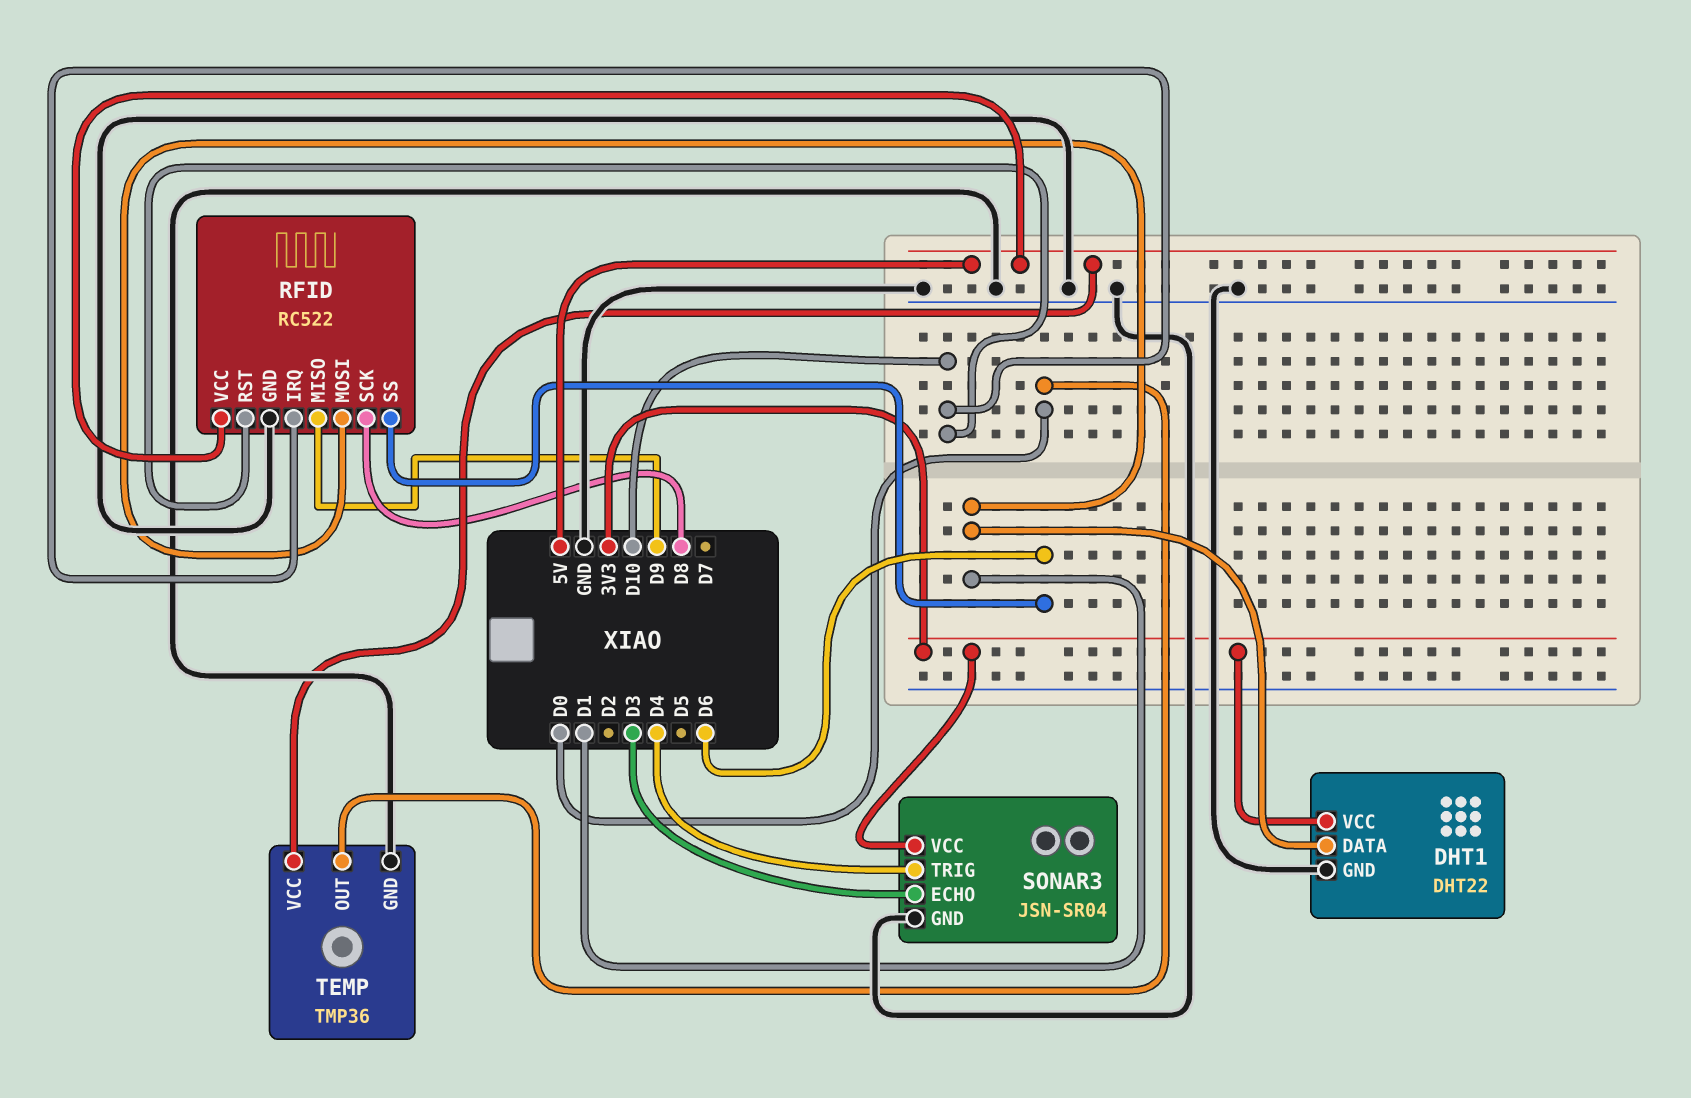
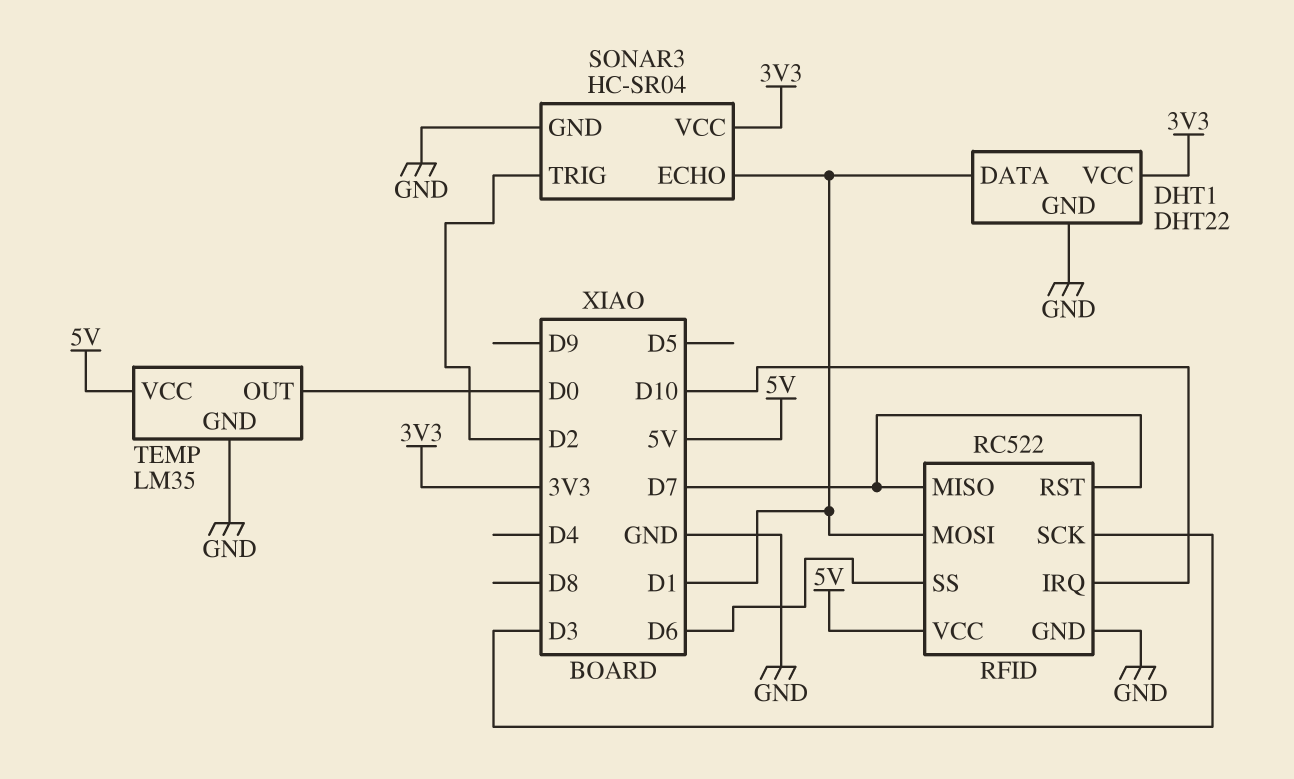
RFID pin MISO: D9 -> D7
RFID pin RST: D10 -> D7
RFID pin SCK: D8 -> D3
SONAR3: JSN-SR04 -> HC-SR04
SONAR3 pin ECHO: D3 -> D1
SONAR3 pin TRIG: D4 -> D2
TEMP: TMP36 -> LM35

